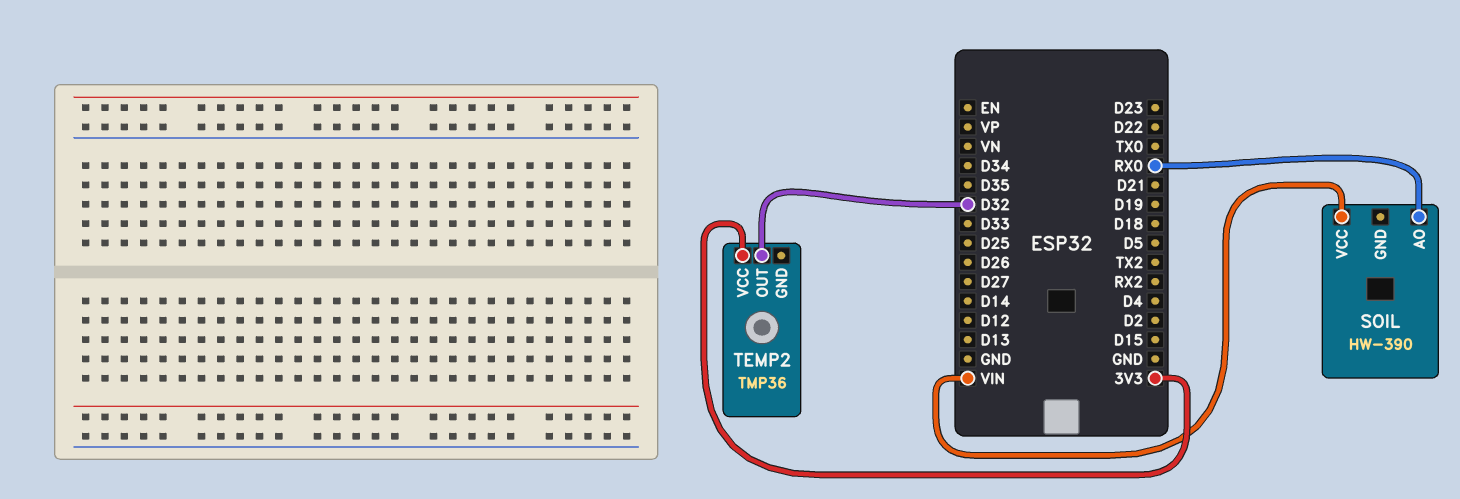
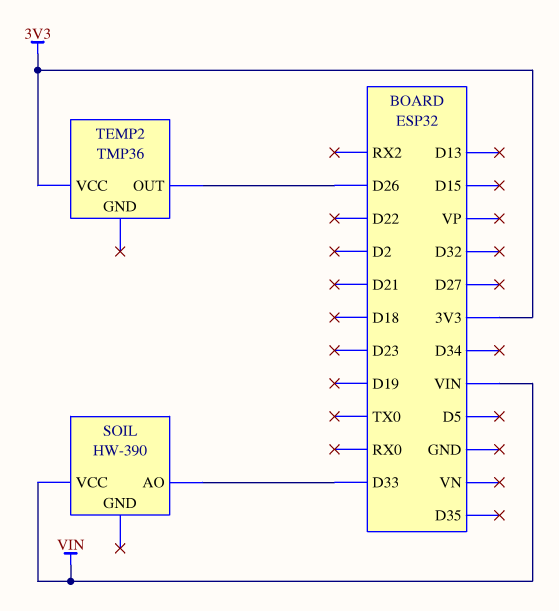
SOIL pin AO: RX0 -> D33
TEMP2 pin OUT: D32 -> D26

